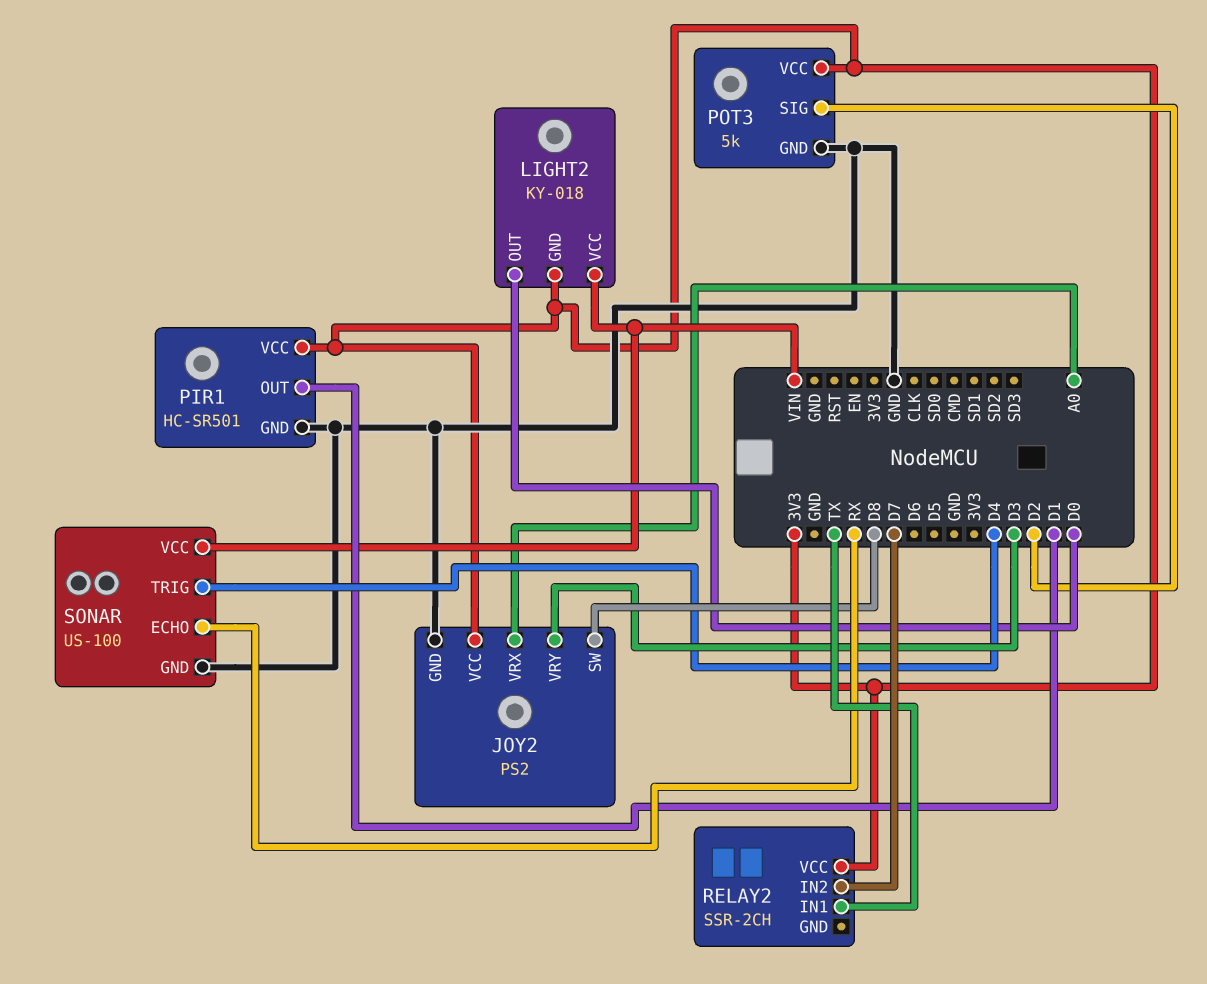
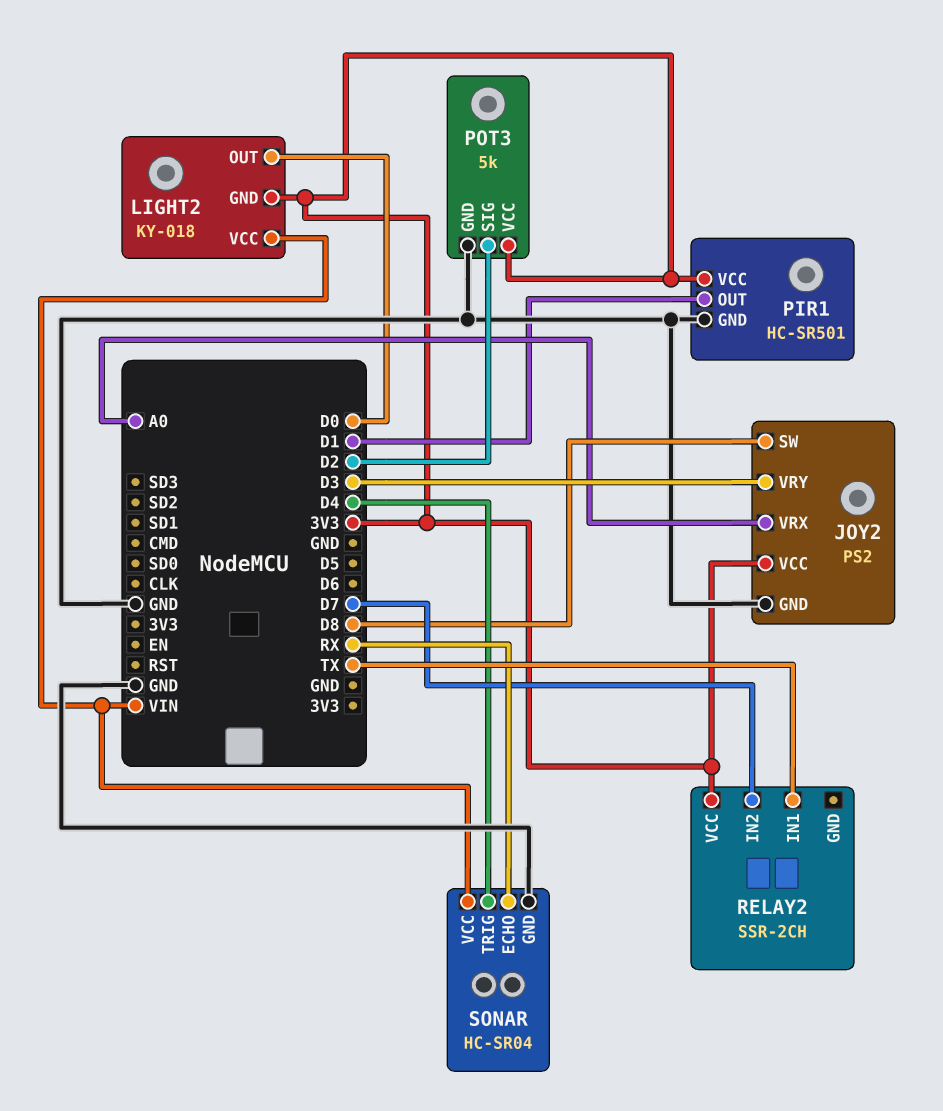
SONAR: US-100 -> HC-SR04

